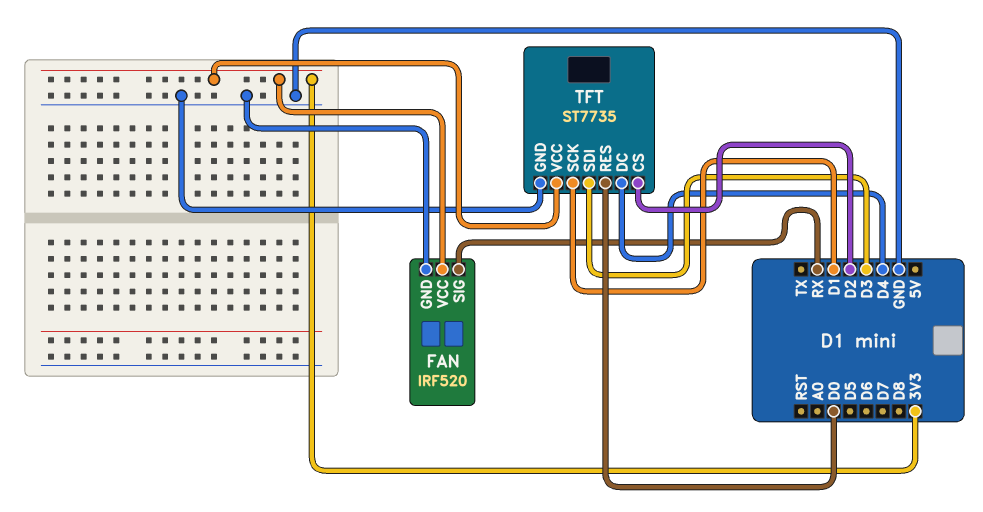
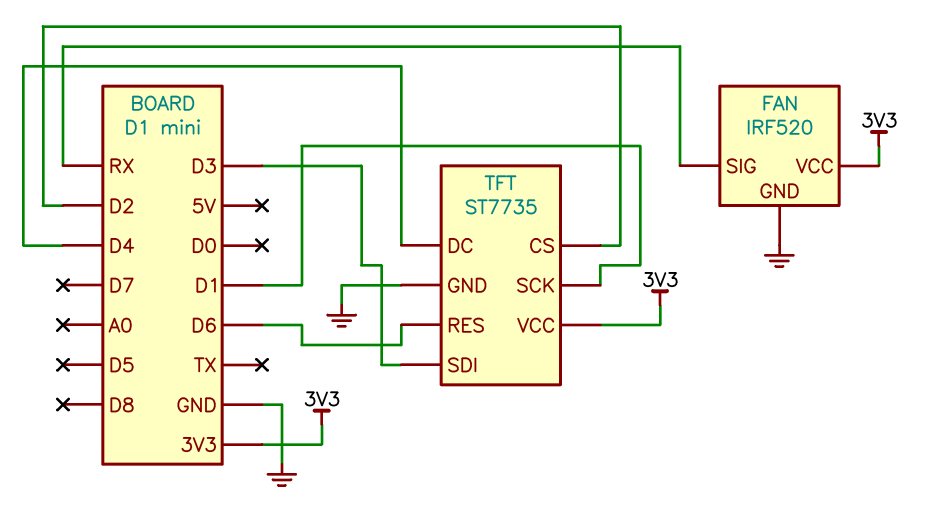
TFT pin RES: D0 -> D6

